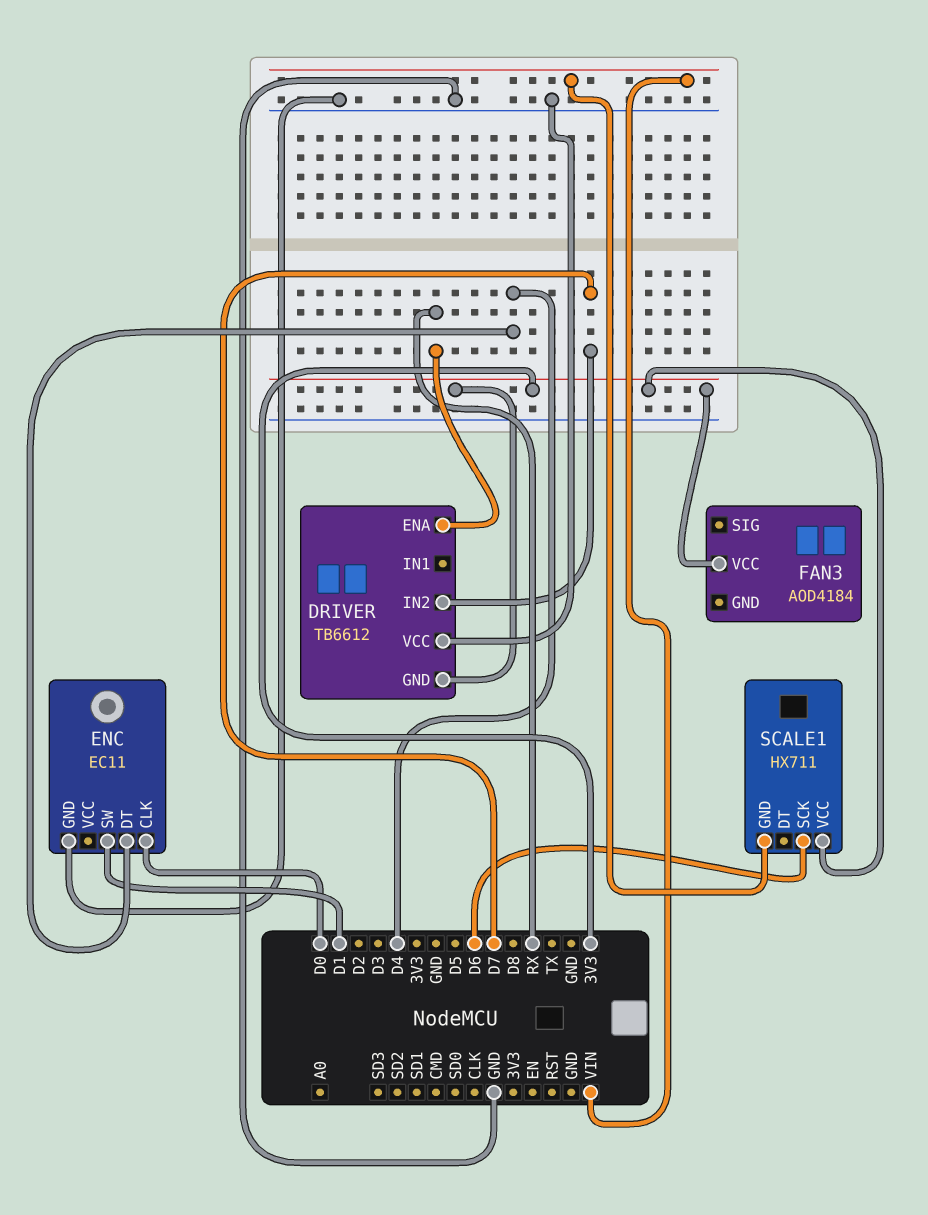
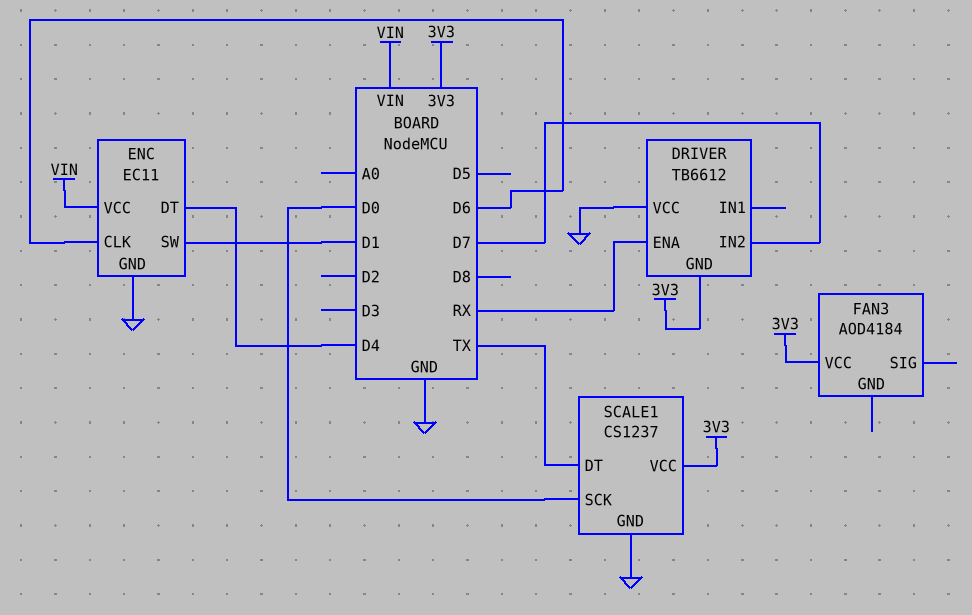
ENC pin CLK: D0 -> D6
ENC pin VCC: none -> VIN
SCALE1: HX711 -> CS1237
SCALE1 pin DT: none -> TX
SCALE1 pin GND: VIN -> GND
SCALE1 pin SCK: D6 -> D0

